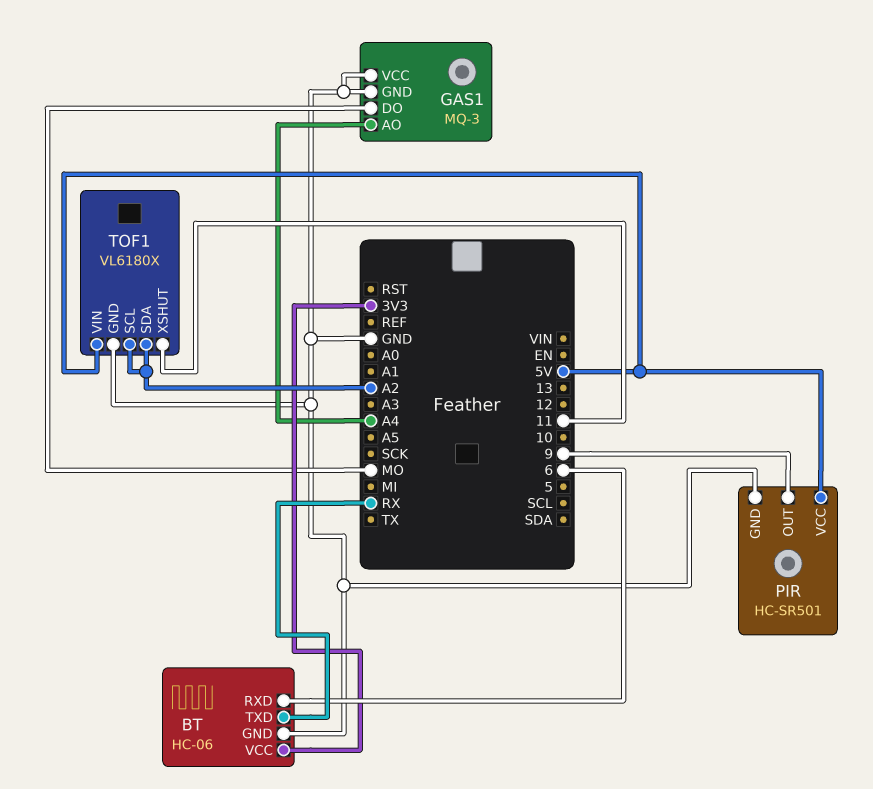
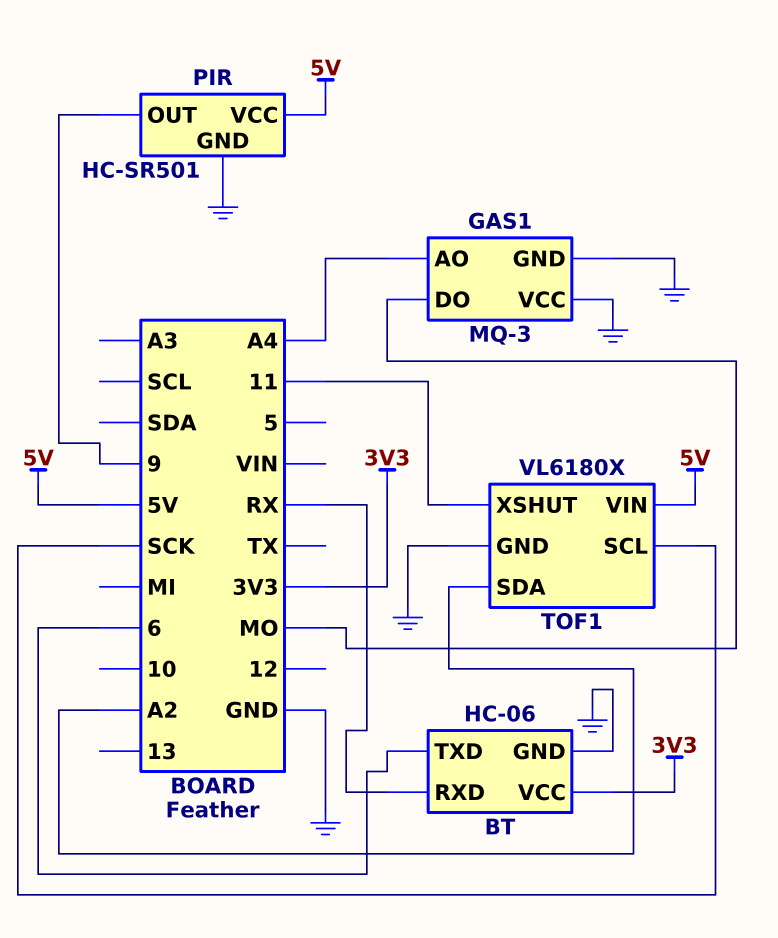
BT pin RXD: 6 -> RX
BT pin TXD: RX -> 6
TOF1 pin SCL: A2 -> SCK

